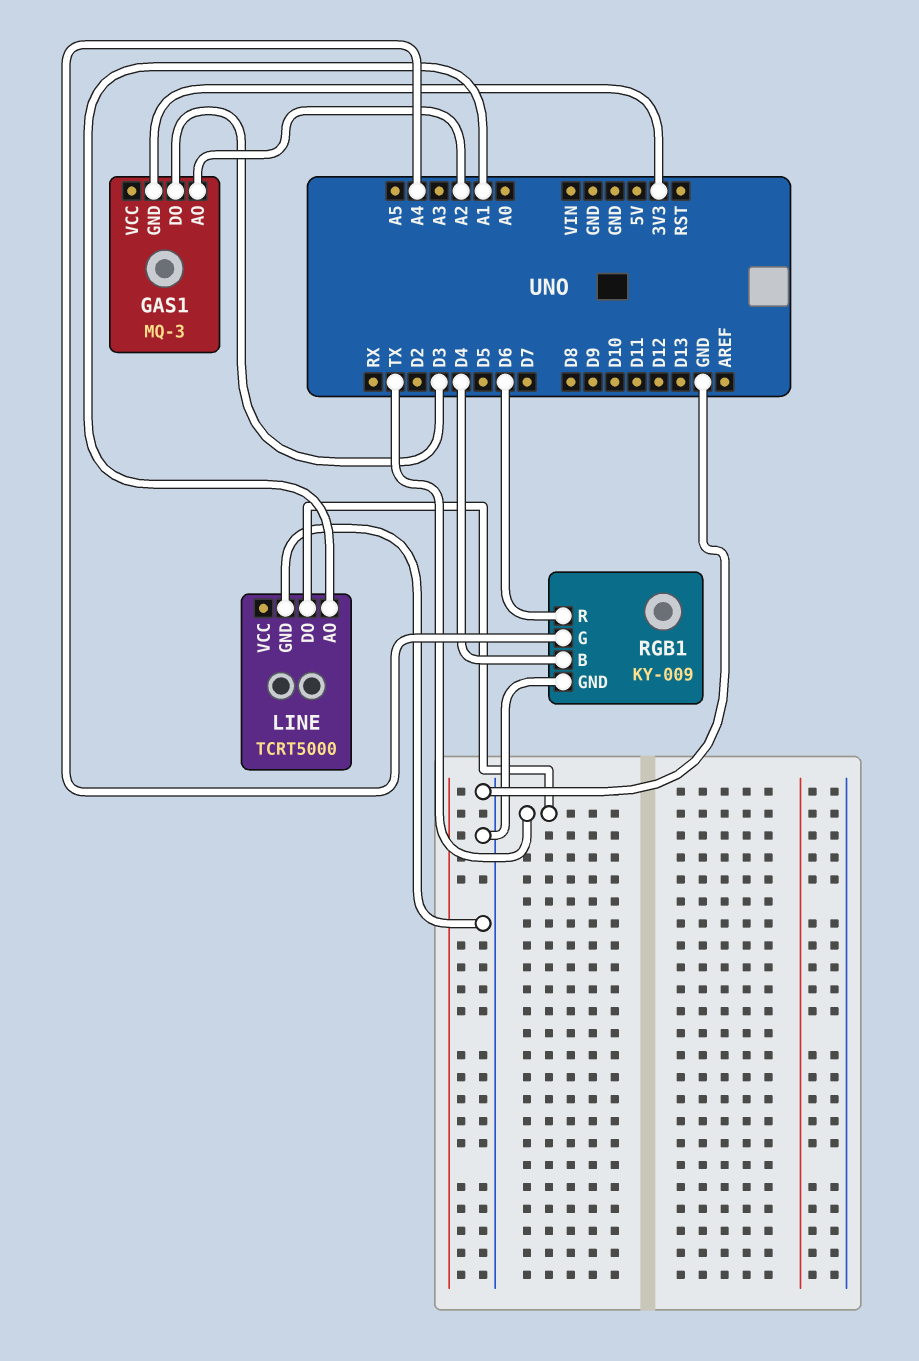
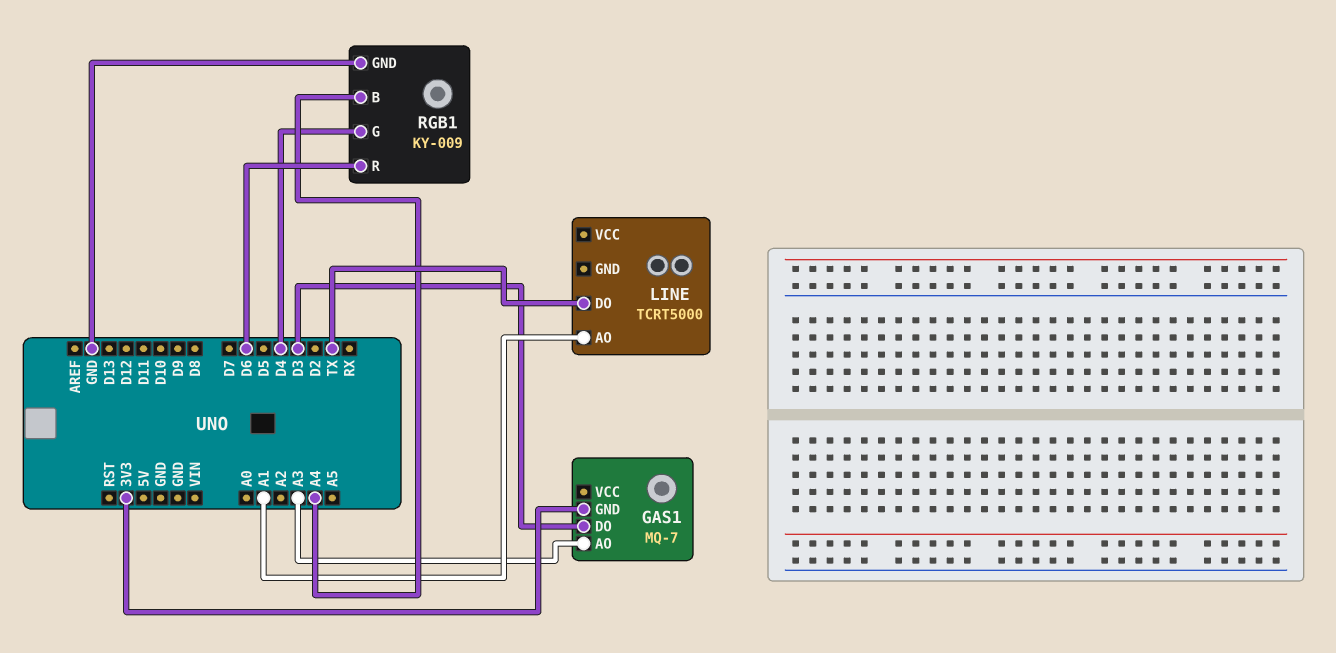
GAS1: MQ-3 -> MQ-7
GAS1 pin AO: A2 -> A3
LINE pin GND: GND -> none
RGB1 pin B: D4 -> A4
RGB1 pin G: A4 -> D4

